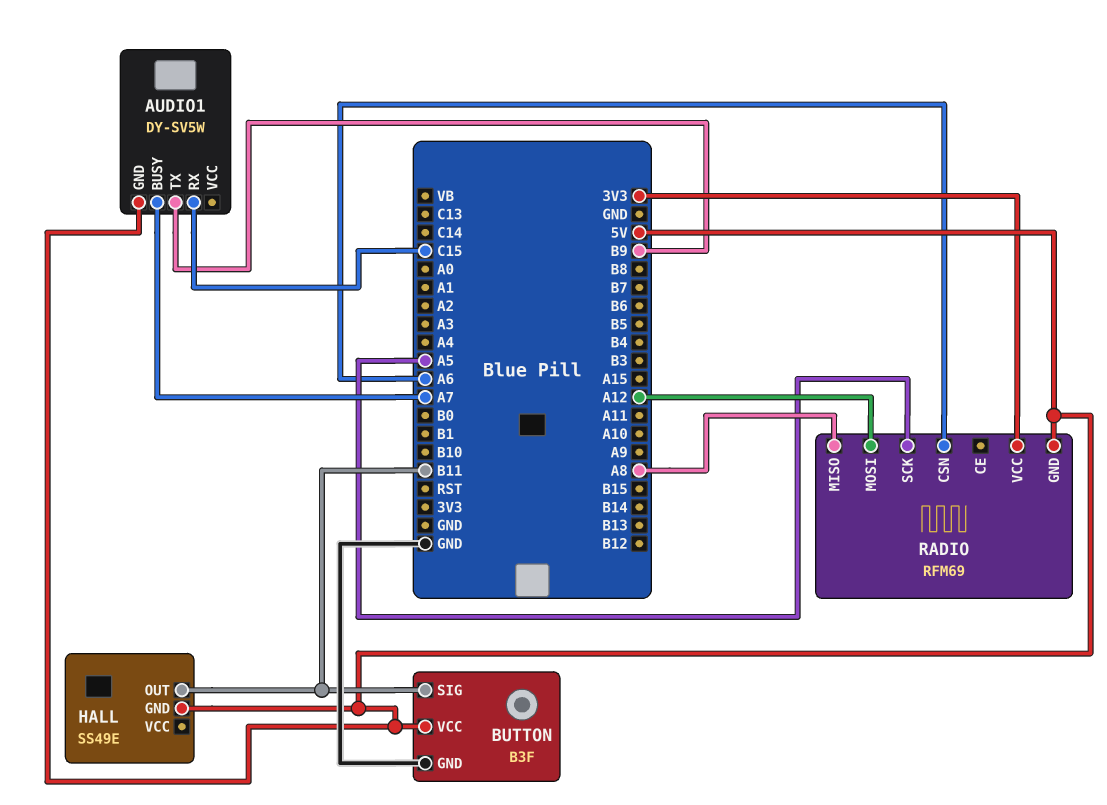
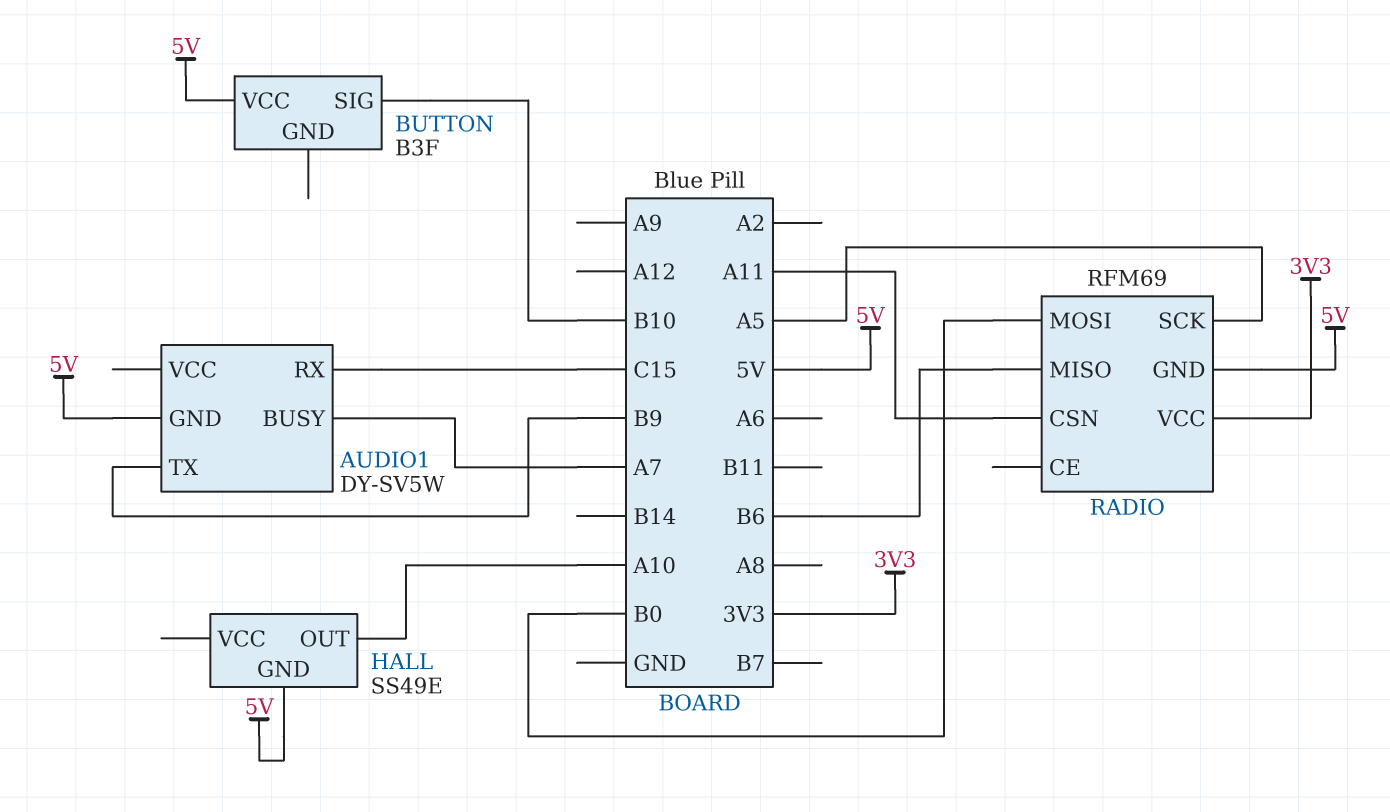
BUTTON pin GND: GND -> none
BUTTON pin SIG: B11 -> B10
HALL pin OUT: B11 -> A10
RADIO pin CSN: A6 -> A11
RADIO pin MISO: A8 -> B6
RADIO pin MOSI: A12 -> B0

